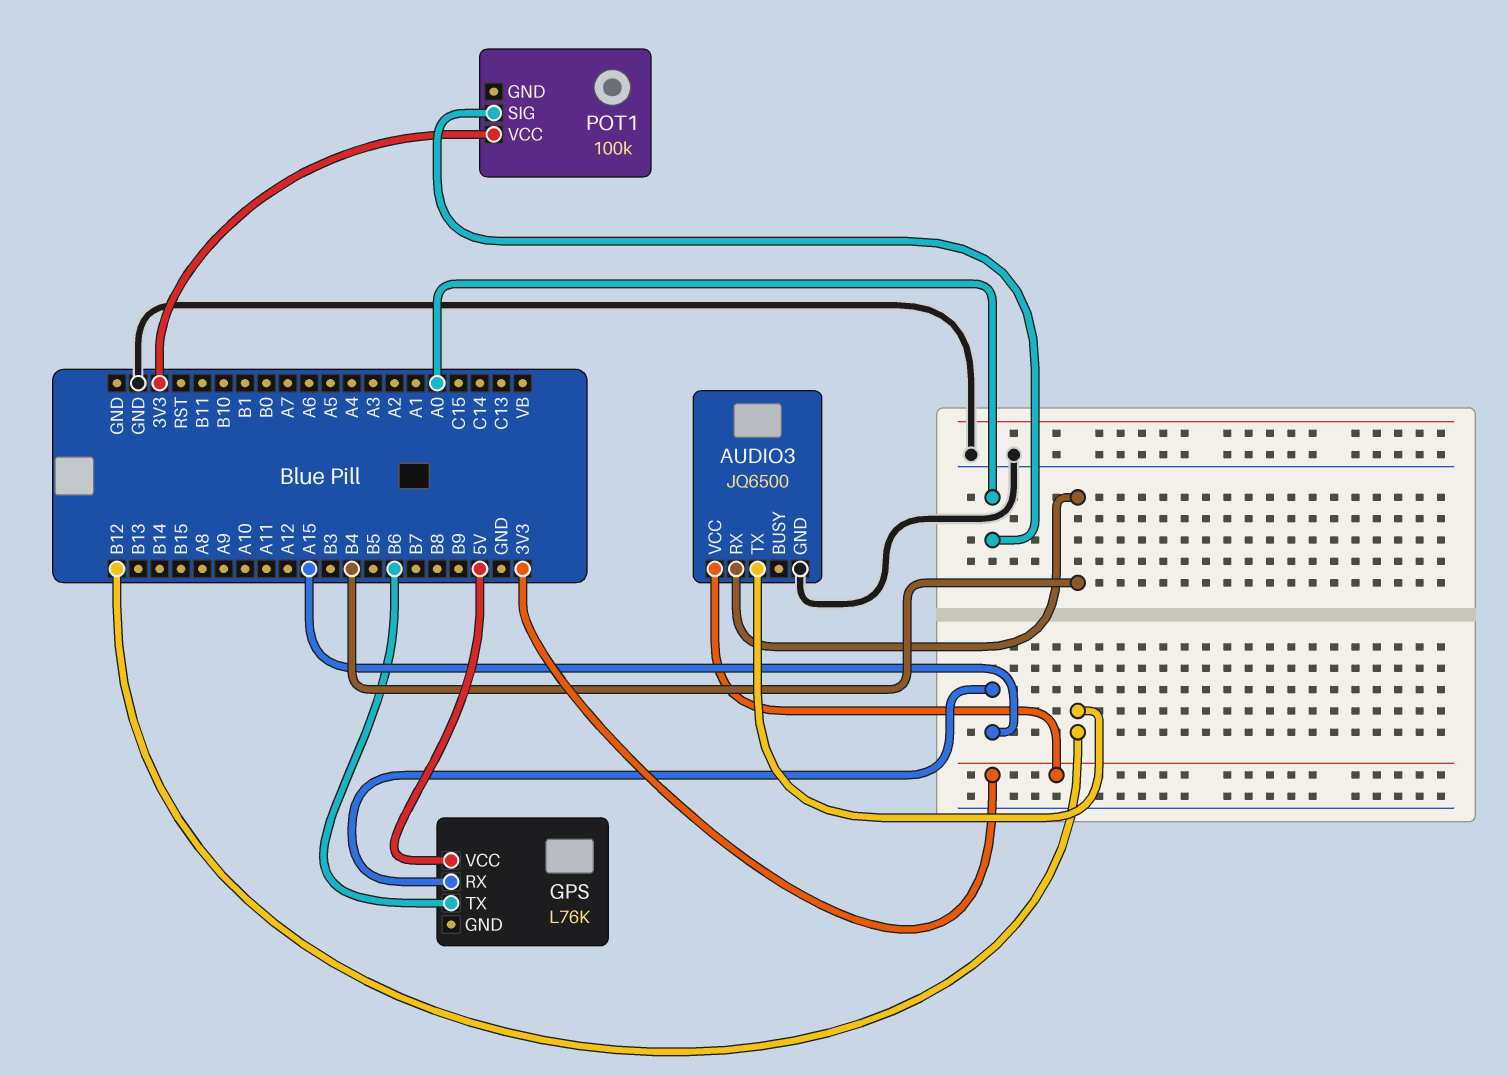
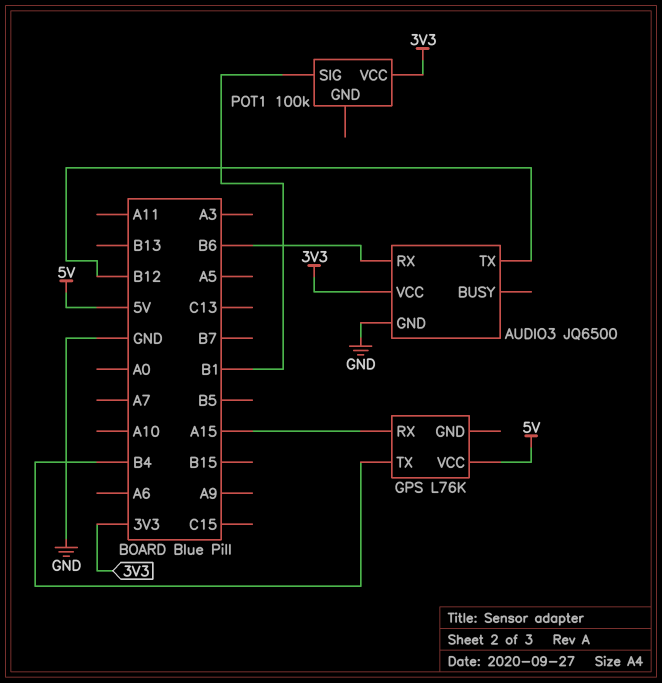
AUDIO3 pin RX: B4 -> B6
GPS pin TX: B6 -> B4
POT1 pin SIG: A0 -> B1

